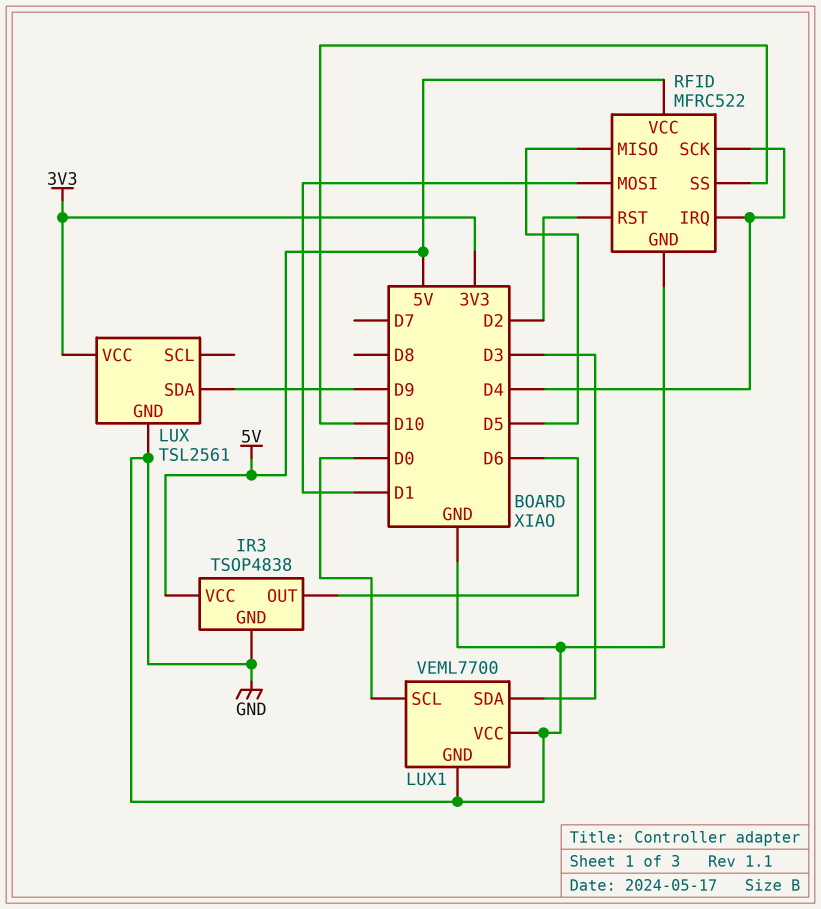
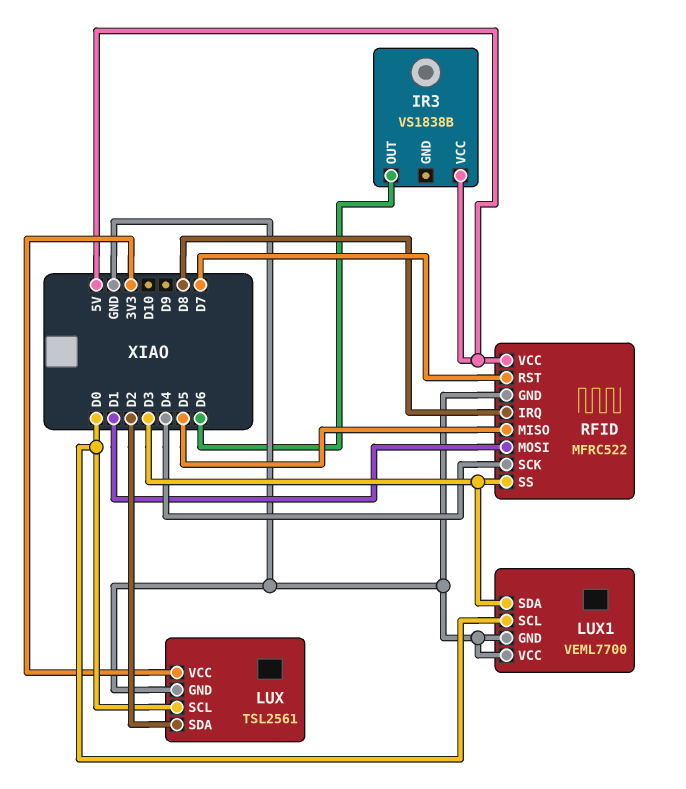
IR3: TSOP4838 -> VS1838B
IR3 pin GND: GND -> none
LUX pin SCL: none -> D0
LUX pin SDA: D9 -> D2
RFID pin IRQ: D4 -> D8
RFID pin RST: D2 -> D7
RFID pin SS: D10 -> D3

